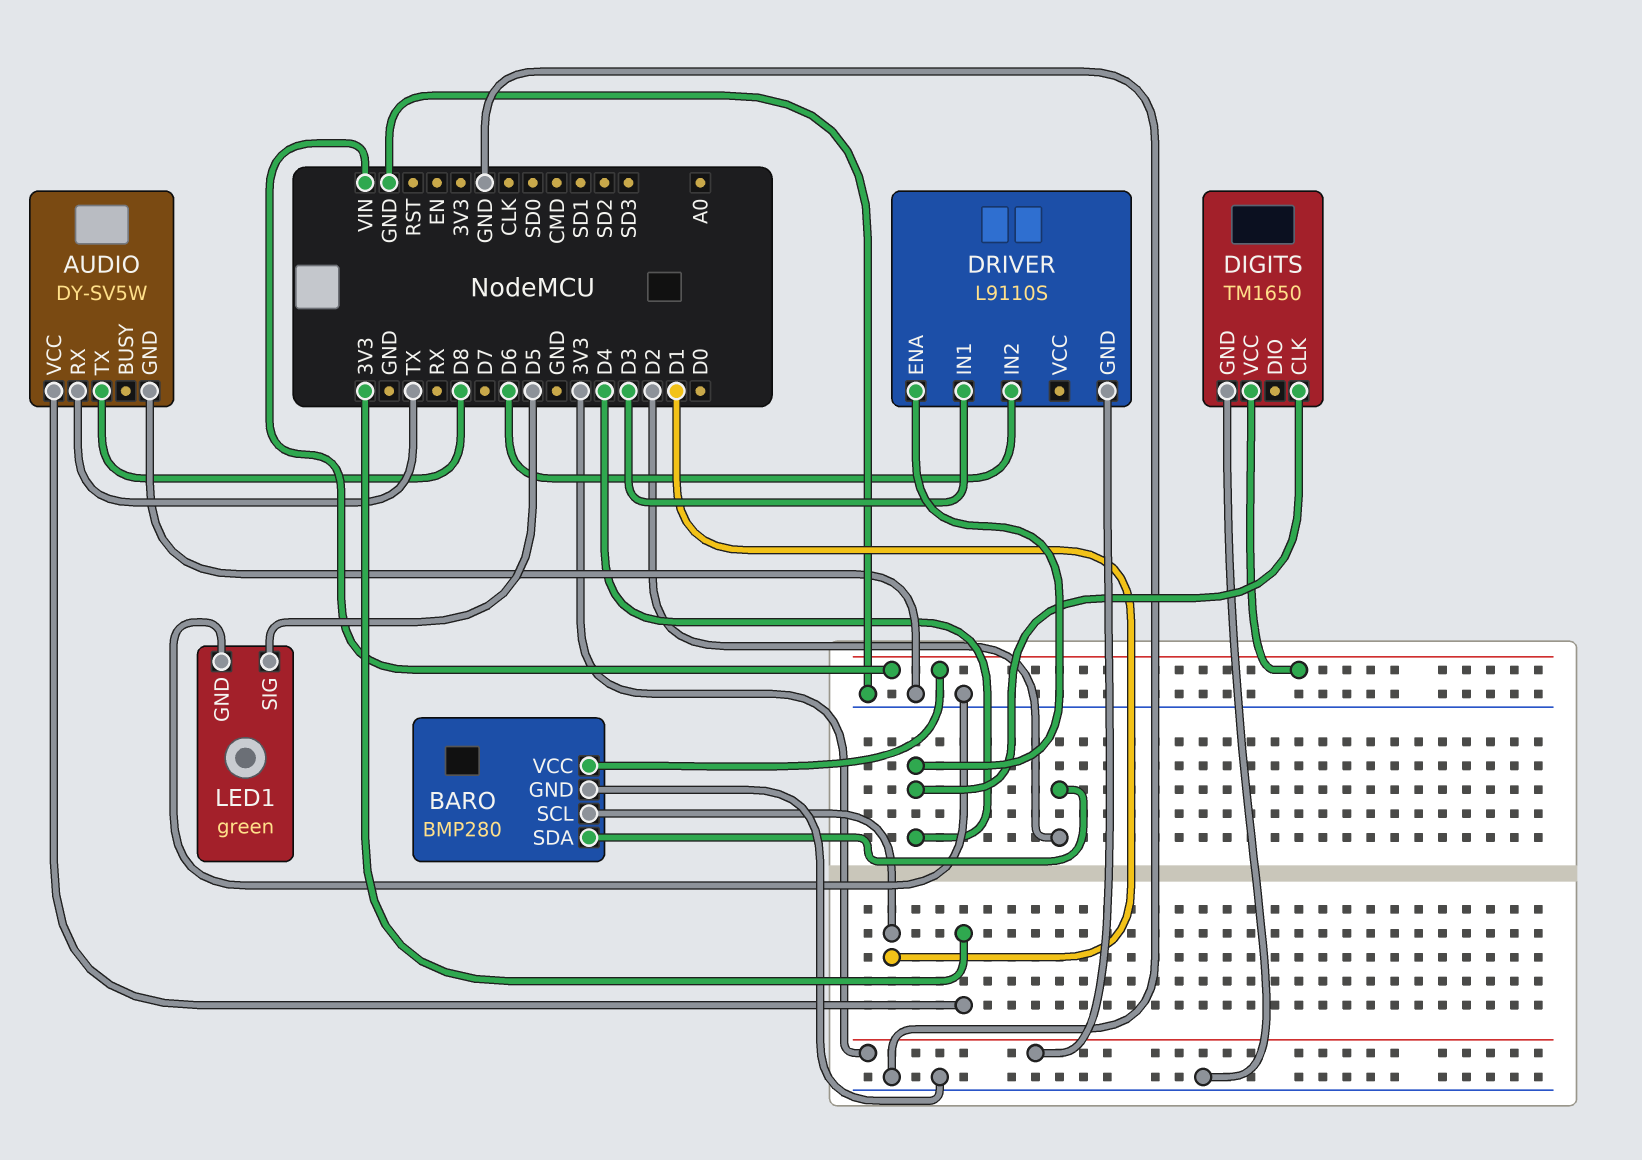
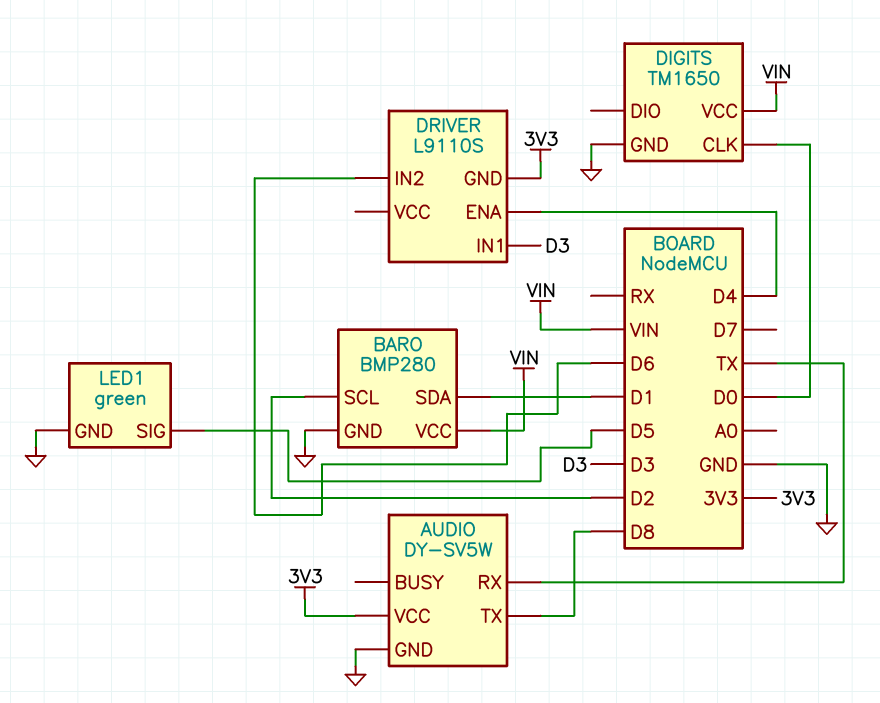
BARO pin SCL: D1 -> D2
BARO pin SDA: D2 -> D1
DIGITS pin CLK: D4 -> D0

